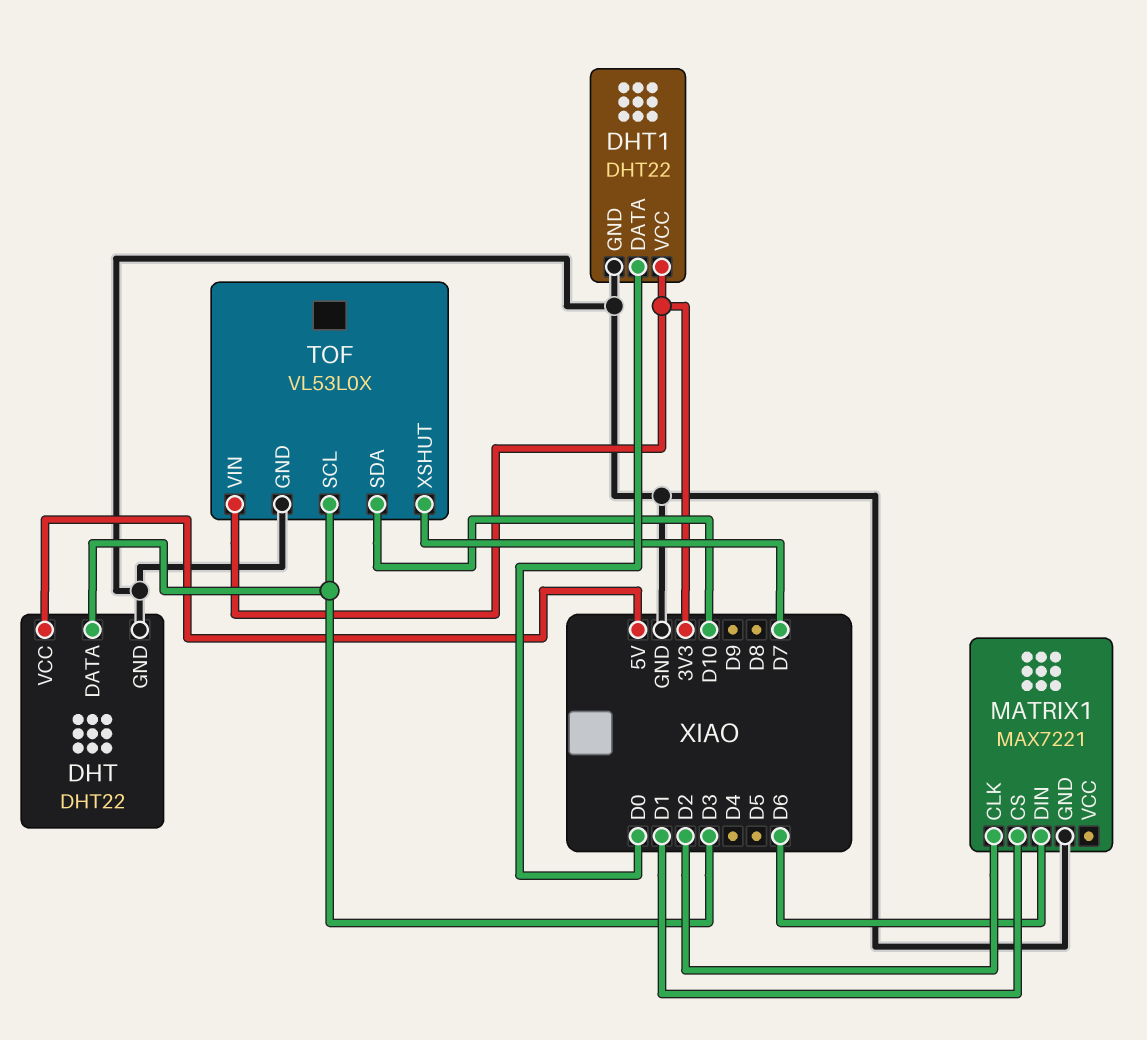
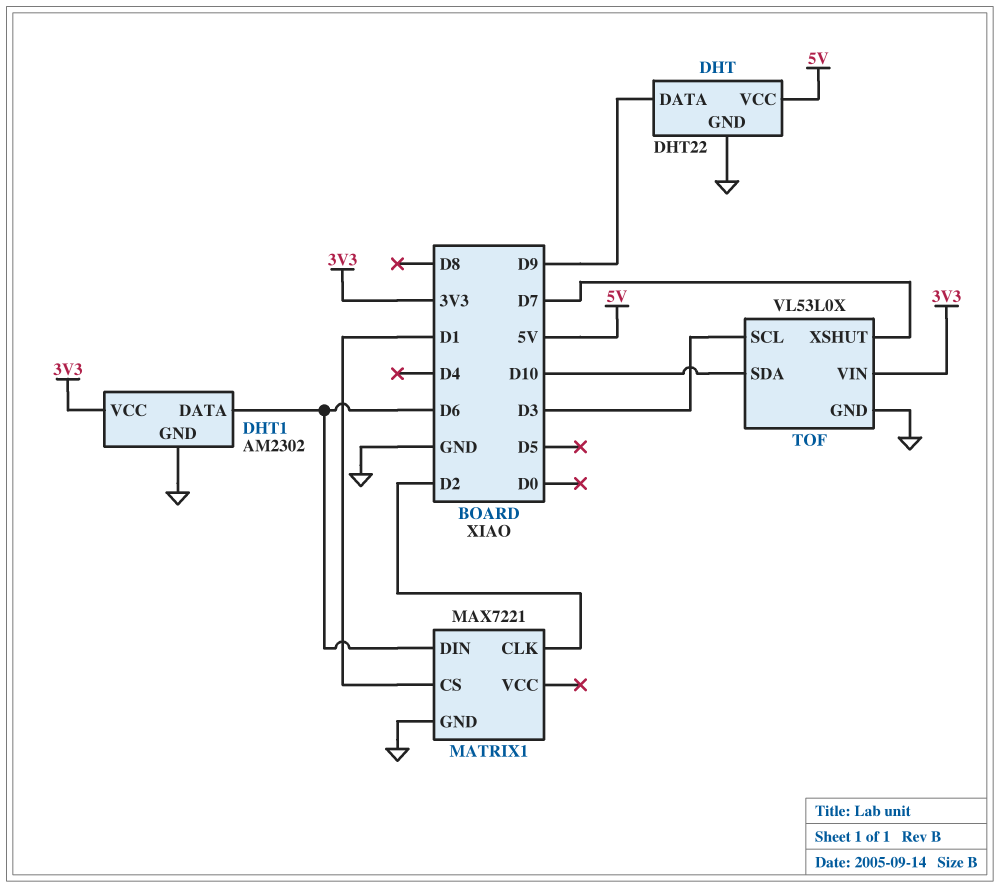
DHT pin DATA: D3 -> D9
DHT1: DHT22 -> AM2302
DHT1 pin DATA: D0 -> D6

